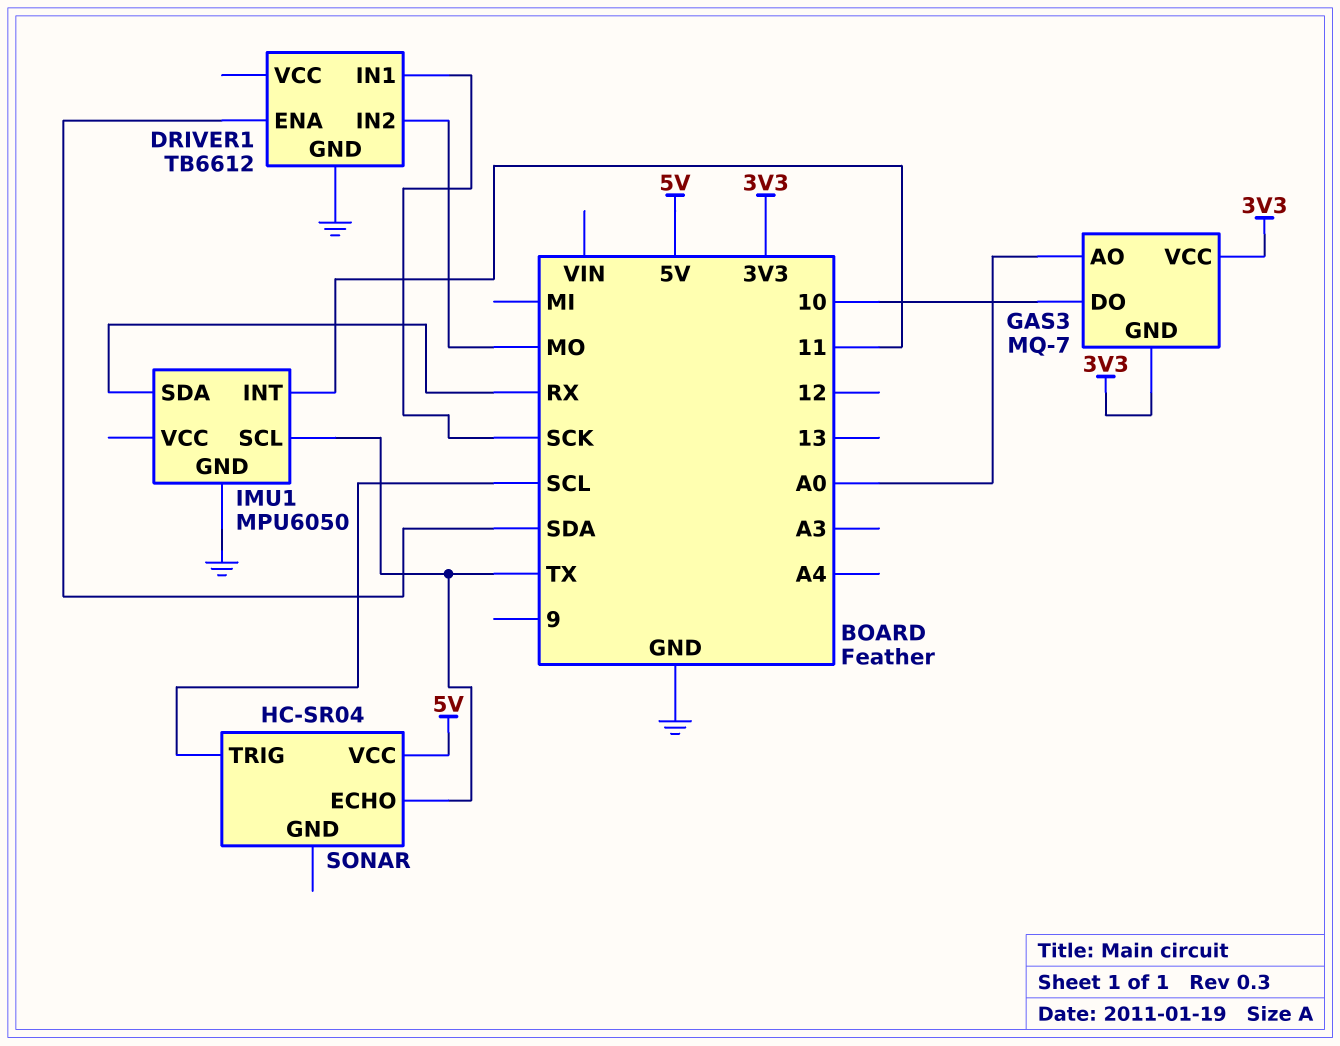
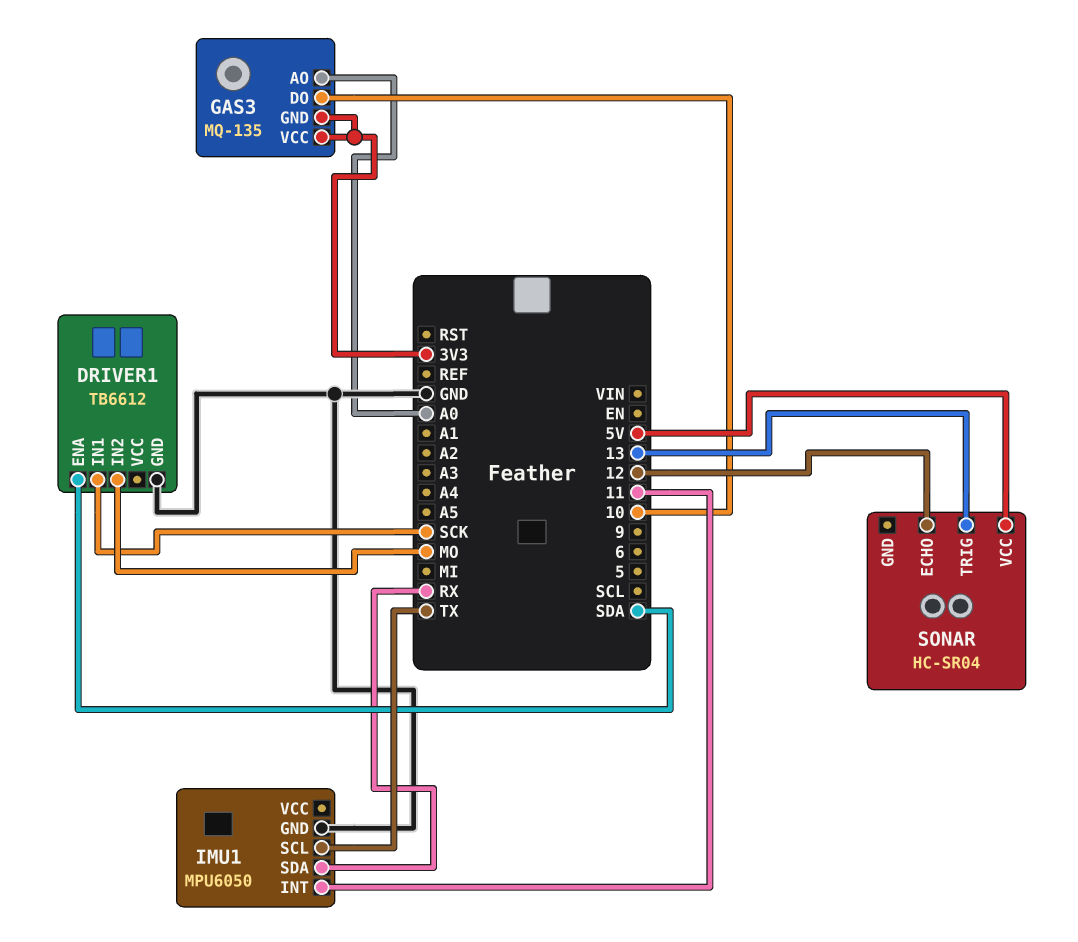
GAS3: MQ-7 -> MQ-135
SONAR pin ECHO: TX -> 12
SONAR pin TRIG: SCL -> 13

